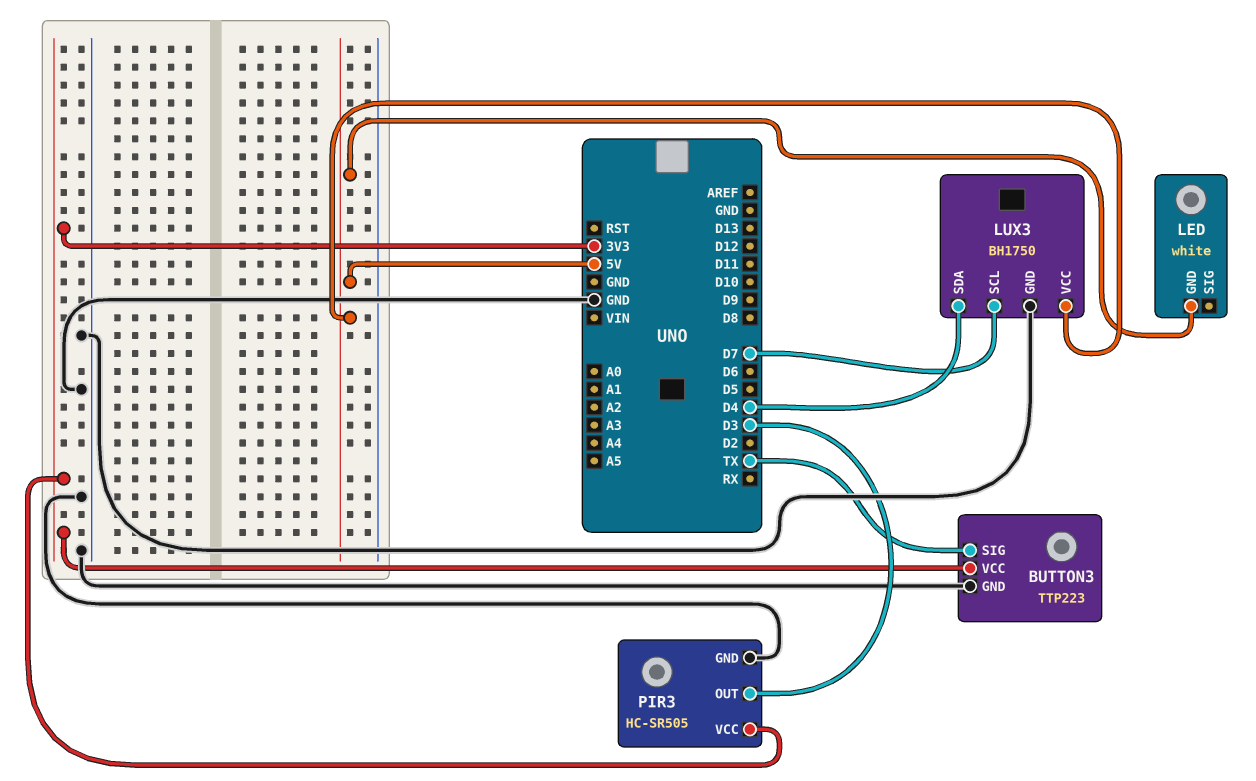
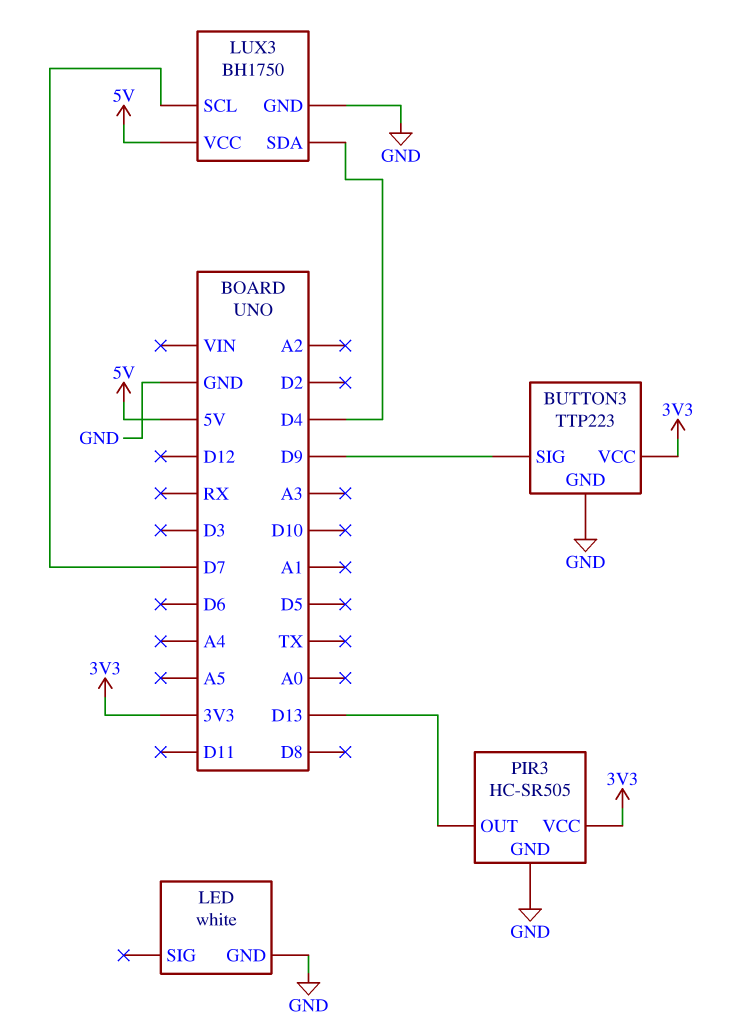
BUTTON3 pin SIG: TX -> D9
LED pin GND: 5V -> GND
PIR3 pin OUT: D3 -> D13

